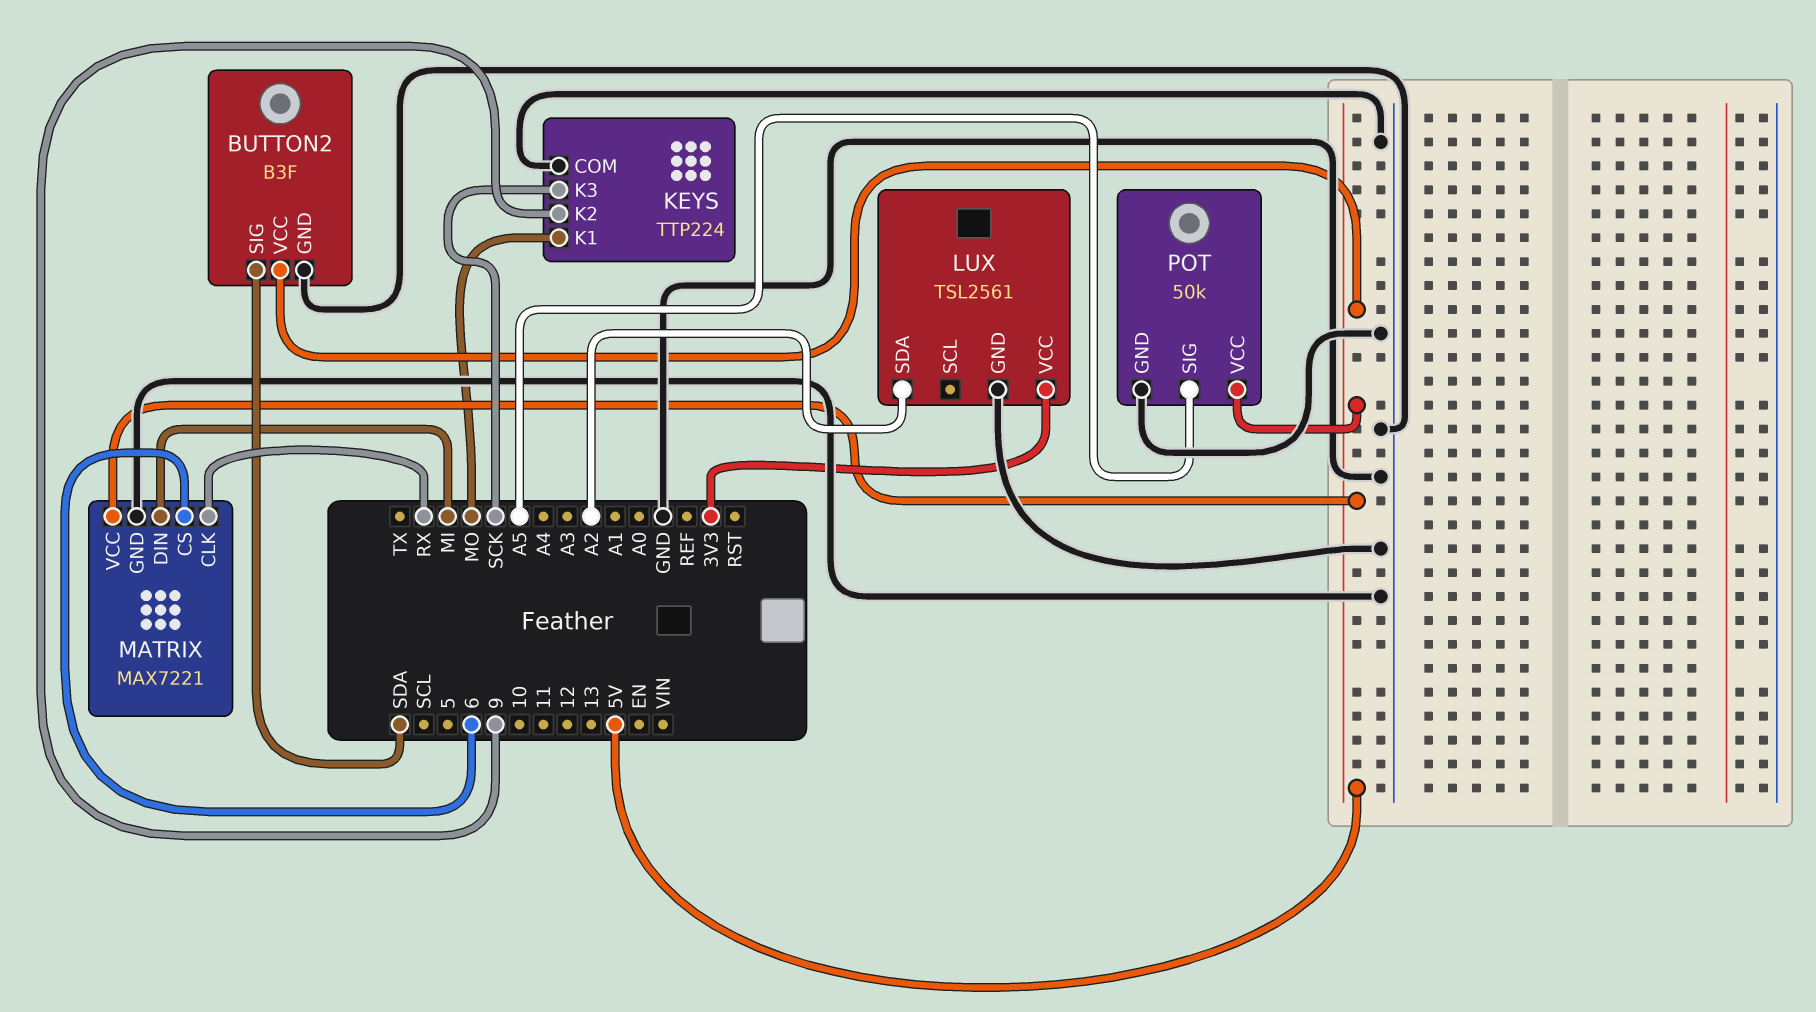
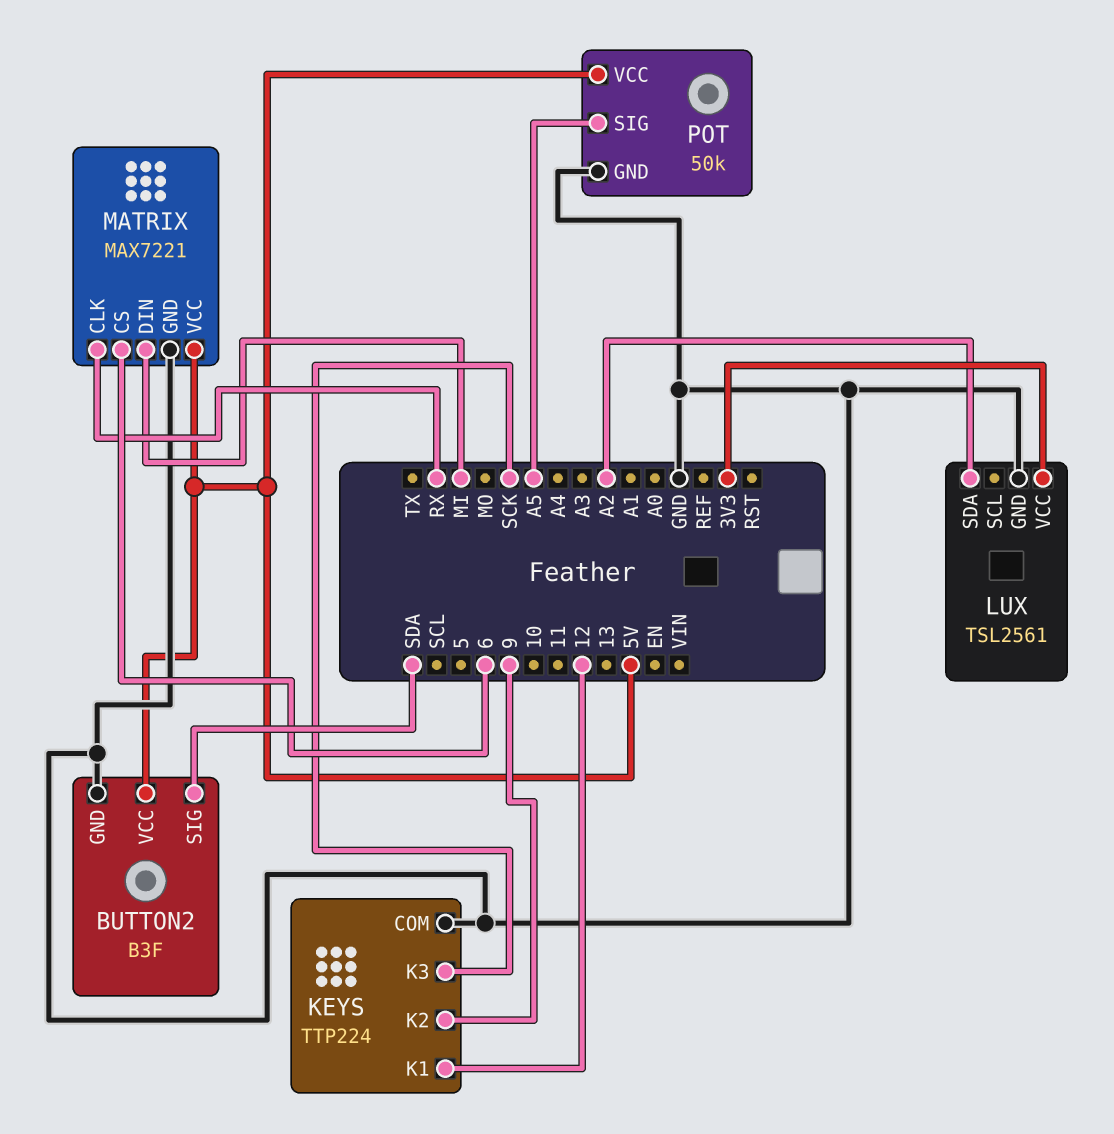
KEYS pin K1: MO -> 12

